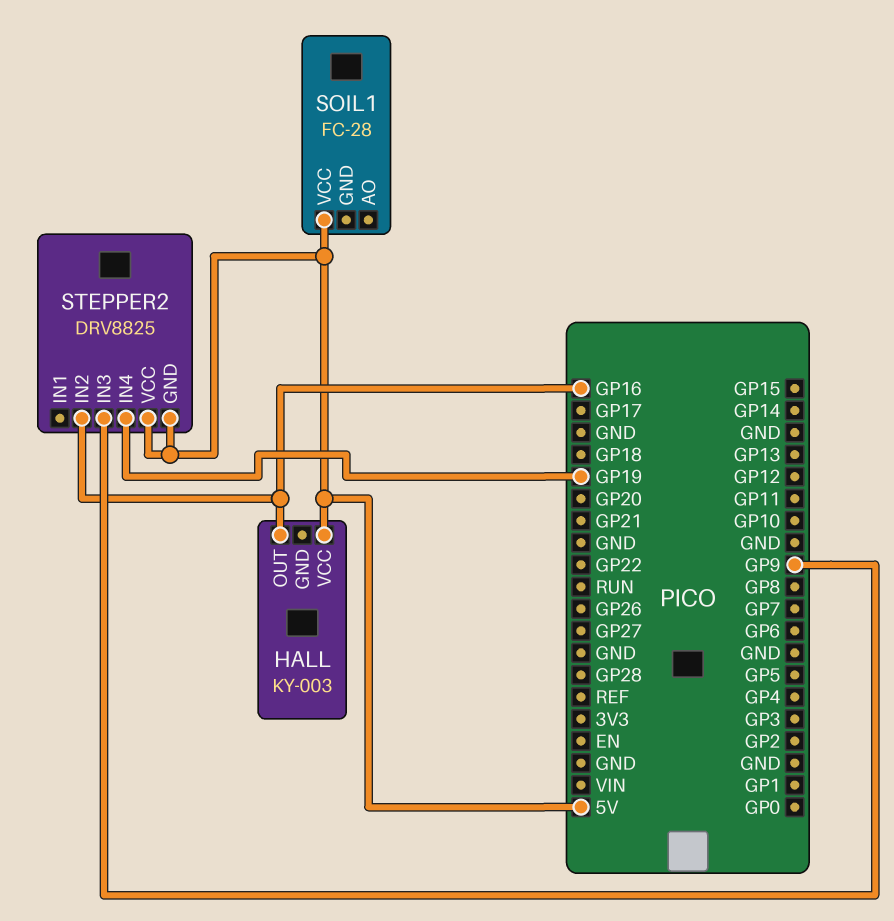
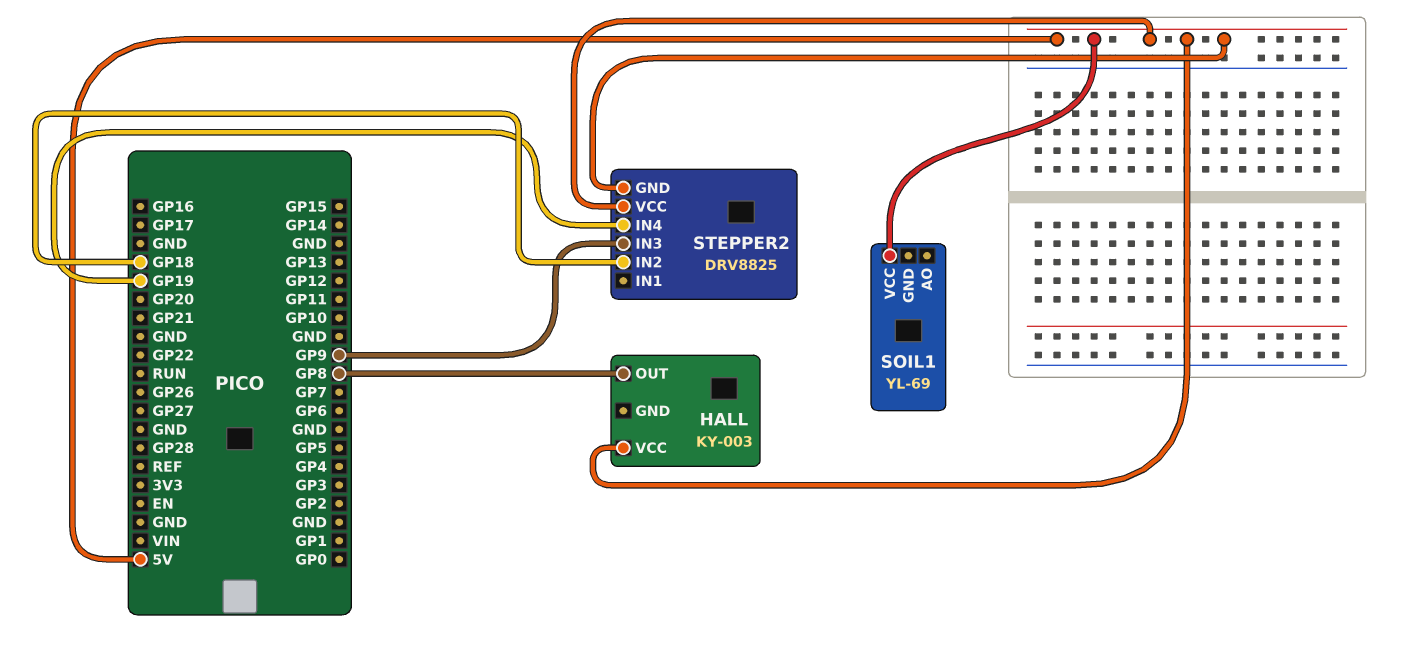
HALL pin OUT: GP16 -> GP8
SOIL1: FC-28 -> YL-69
STEPPER2 pin IN2: GP16 -> GP18

